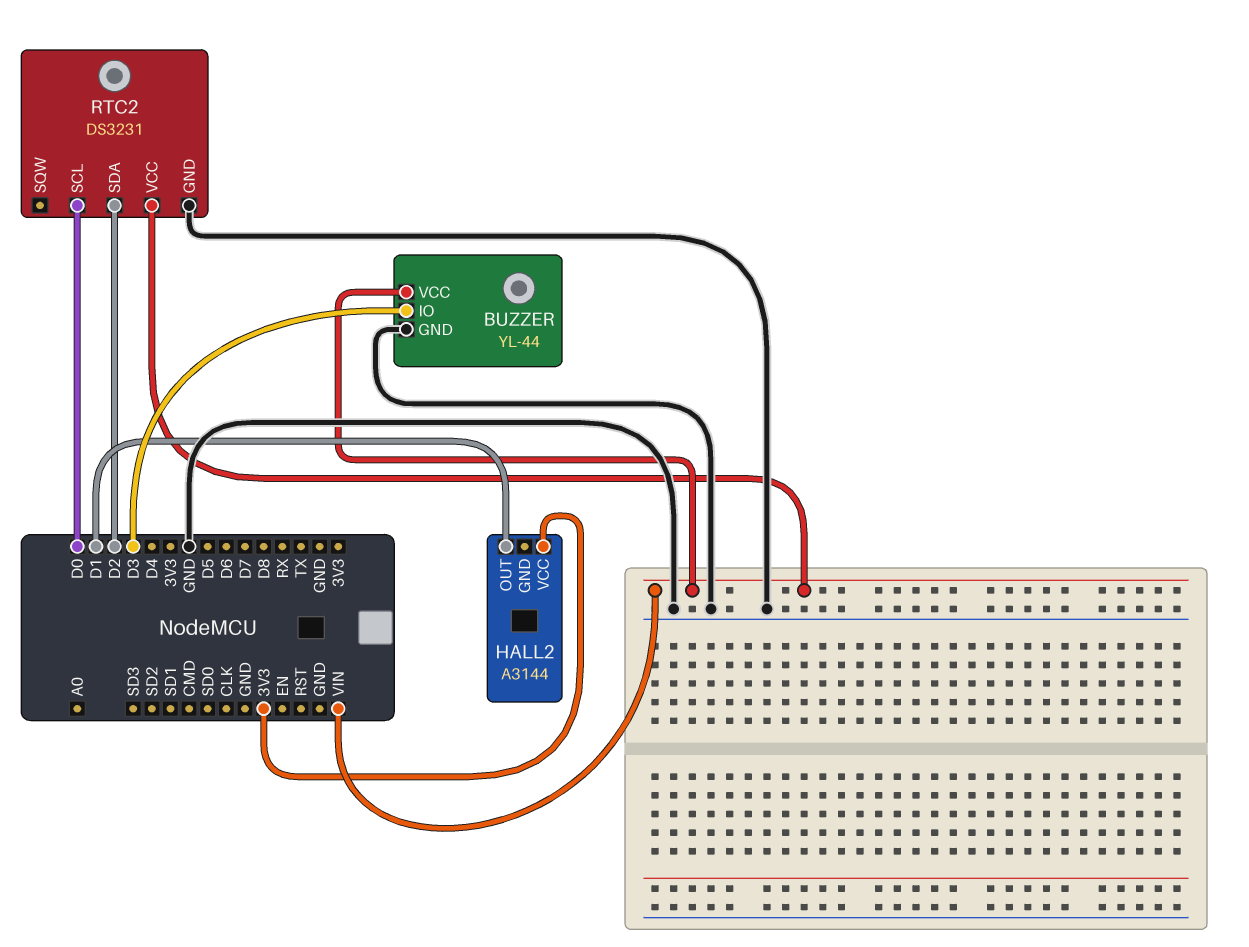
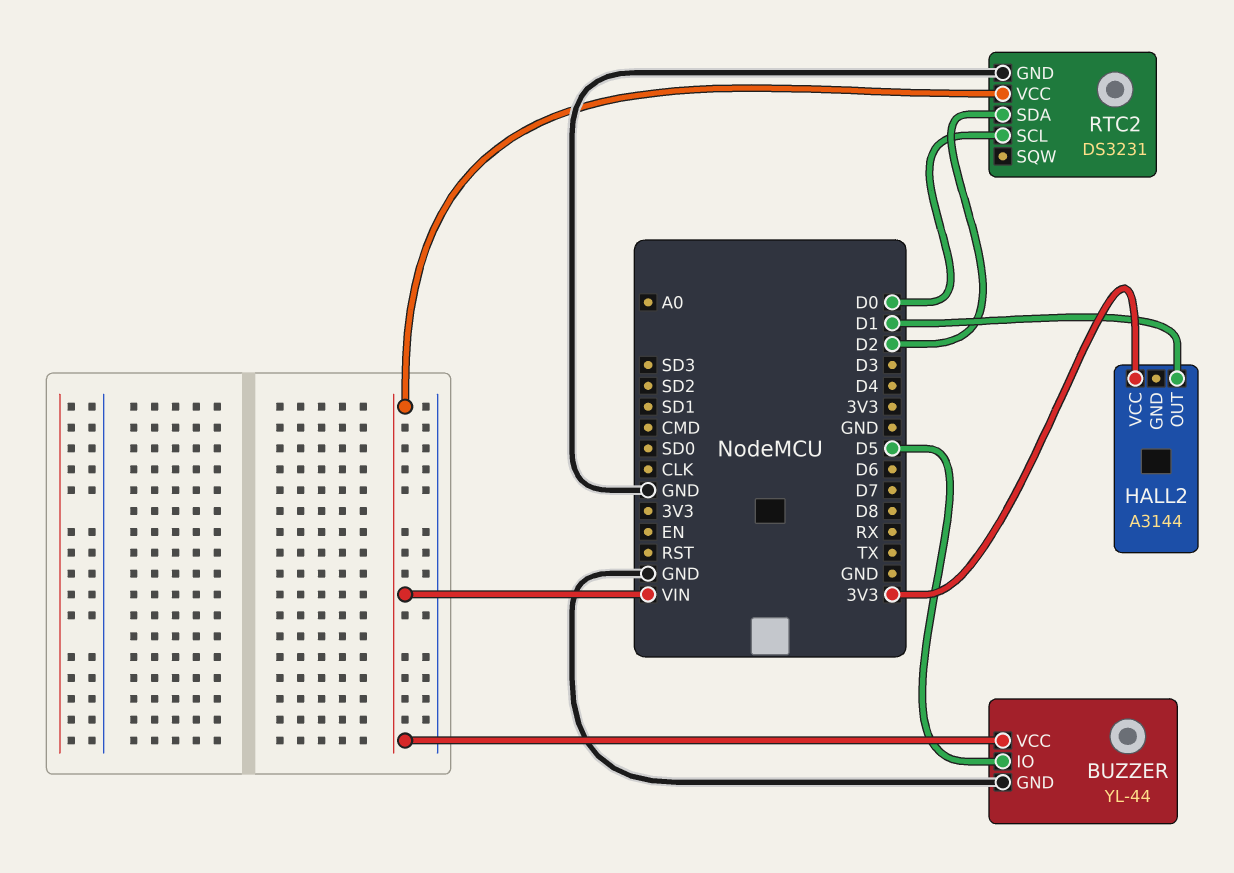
BUZZER pin IO: D3 -> D5

